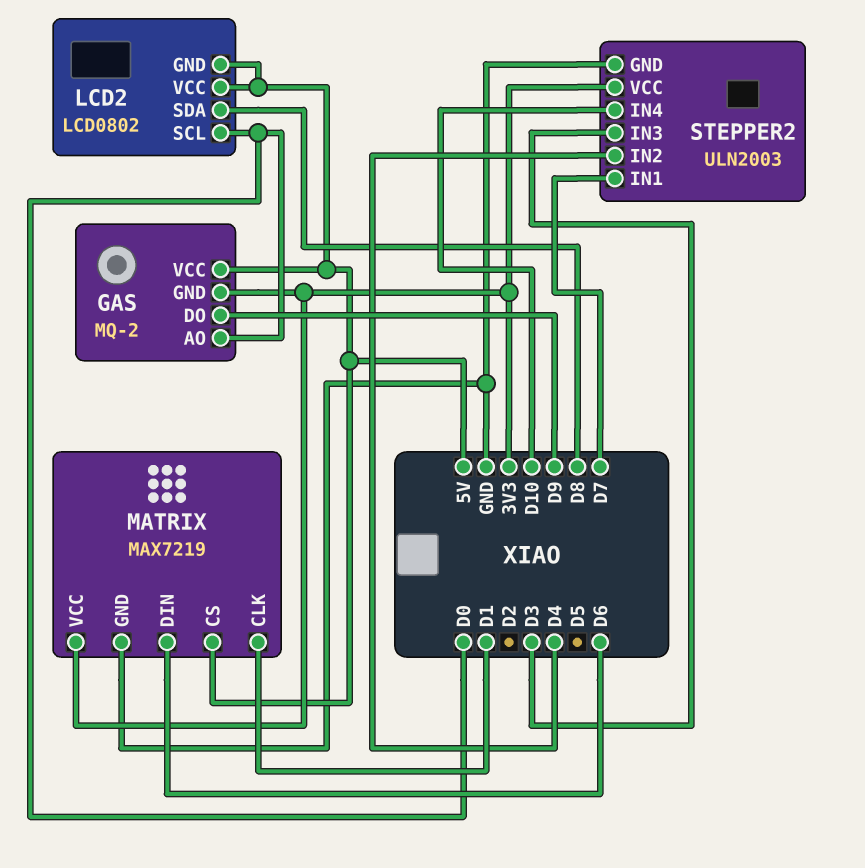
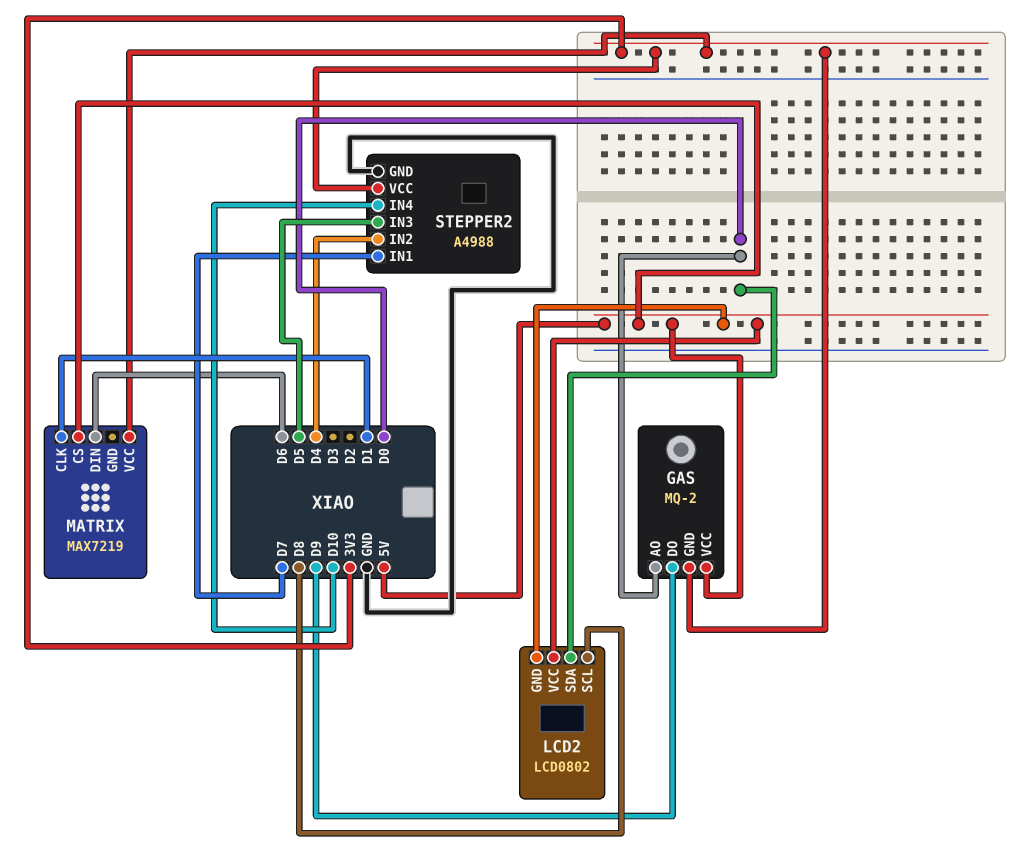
LCD2 pin SCL: D0 -> D8
LCD2 pin SDA: D8 -> D0
MATRIX pin GND: GND -> none
STEPPER2: ULN2003 -> A4988
STEPPER2 pin IN3: D3 -> D5

